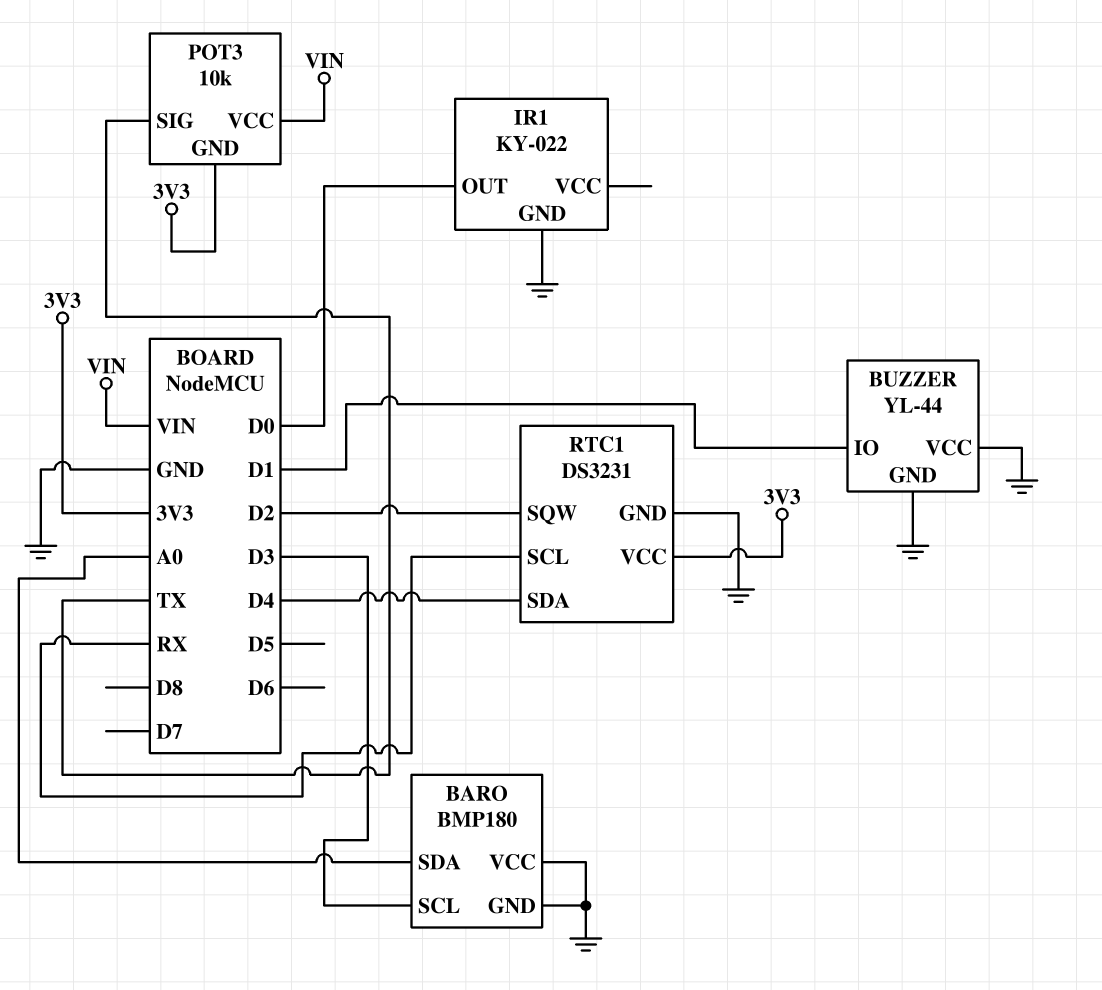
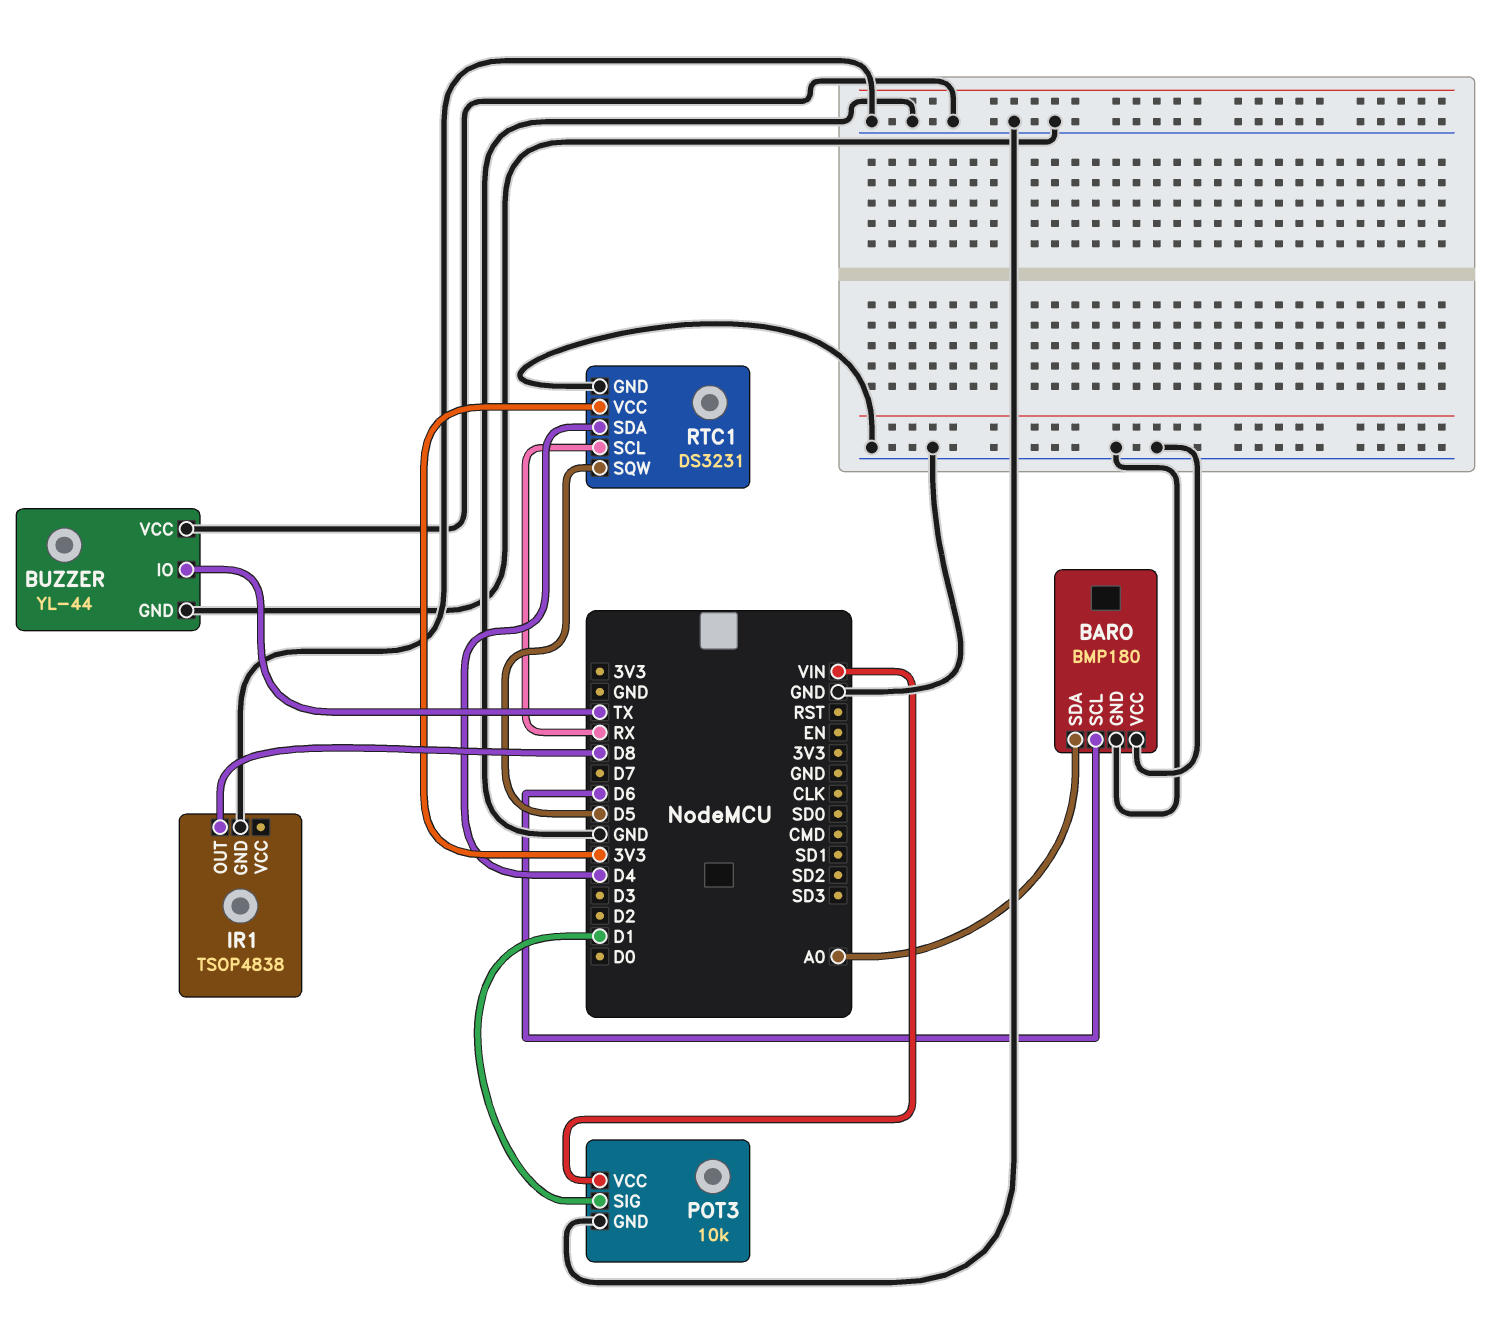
BARO pin SCL: D3 -> D6
BUZZER pin IO: D1 -> TX
IR1: KY-022 -> TSOP4838
IR1 pin OUT: D0 -> D8
POT3 pin GND: 3V3 -> GND
POT3 pin SIG: TX -> D1
RTC1 pin SQW: D2 -> D5

